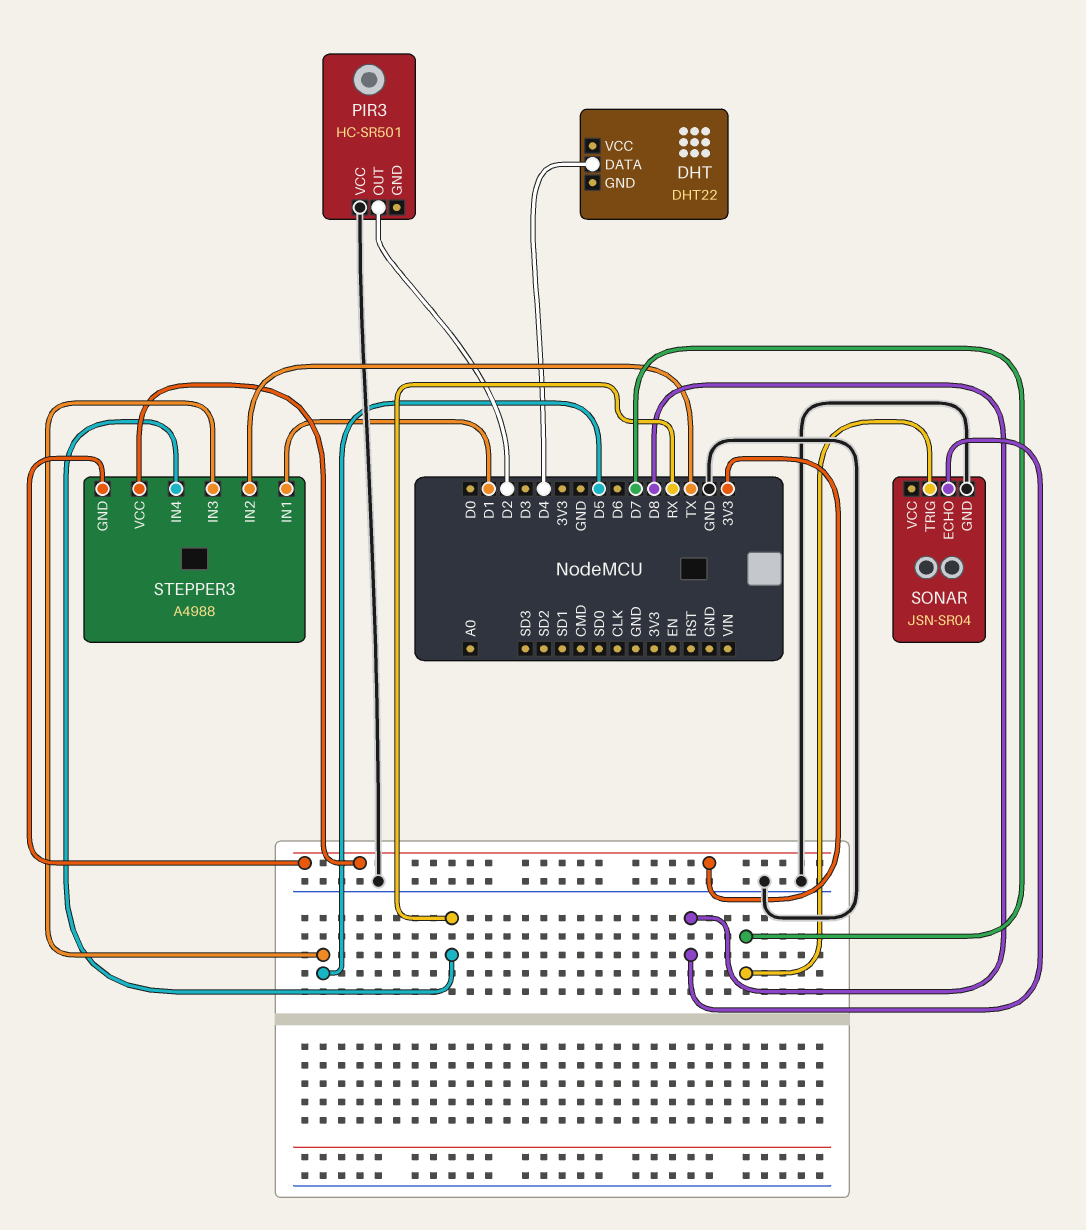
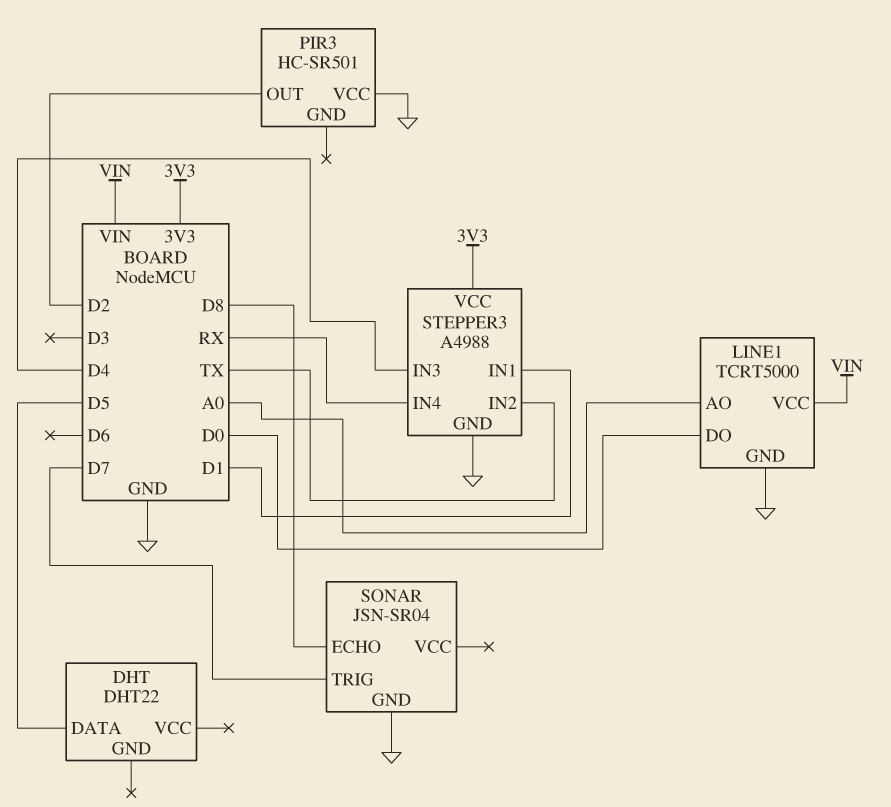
DHT pin DATA: D4 -> D5
LINE1: none -> TCRT5000
LINE1 pin AO: none -> A0
LINE1 pin DO: none -> D0
LINE1 pin GND: none -> GND
LINE1 pin VCC: none -> VIN
STEPPER3 pin GND: 3V3 -> GND
STEPPER3 pin IN3: D5 -> D4

